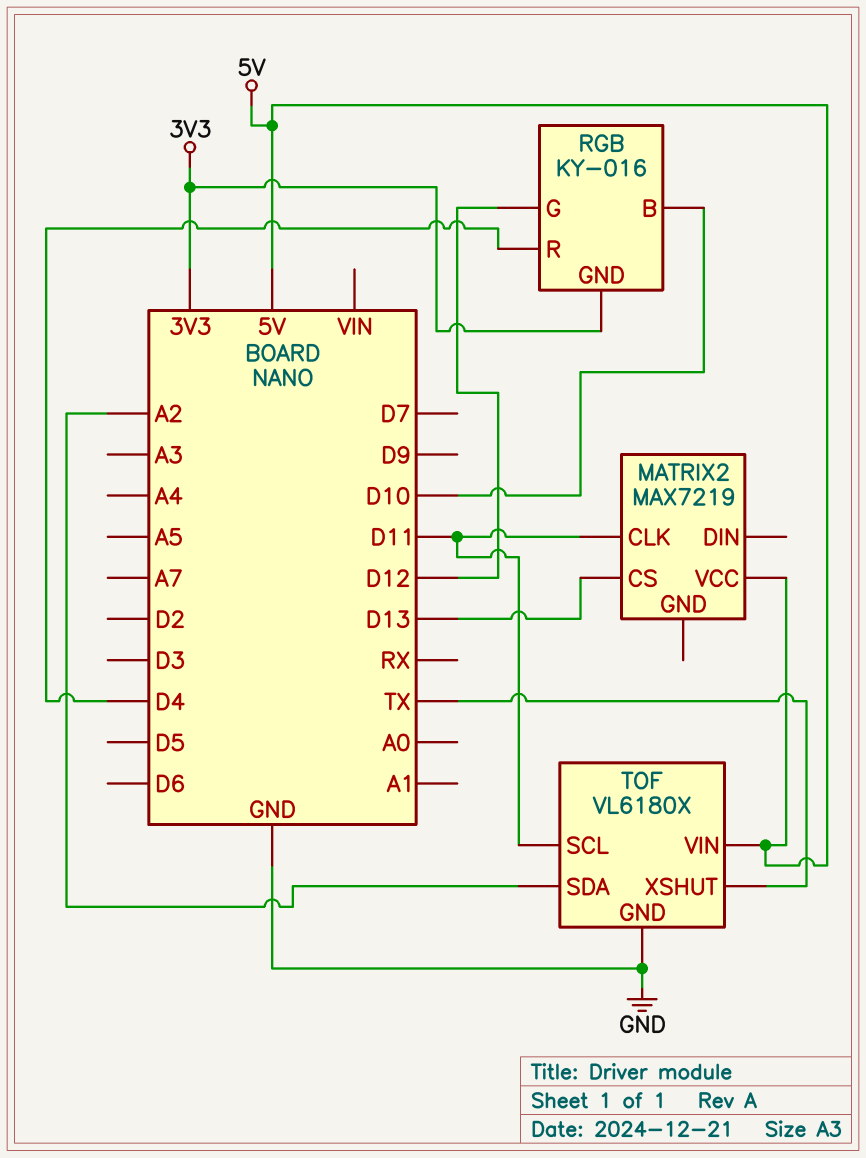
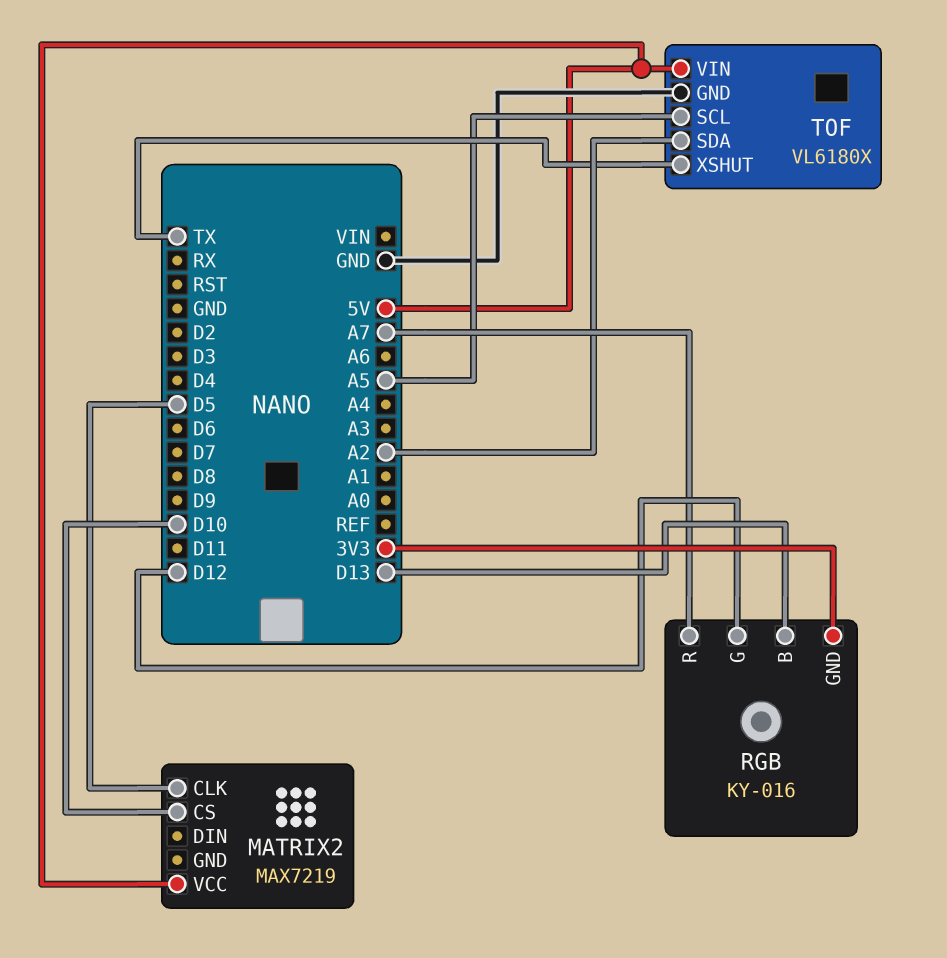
MATRIX2 pin CLK: D11 -> D5
MATRIX2 pin CS: D13 -> D10
RGB pin B: D10 -> D13
RGB pin R: D4 -> A7
TOF pin SCL: D11 -> A5

